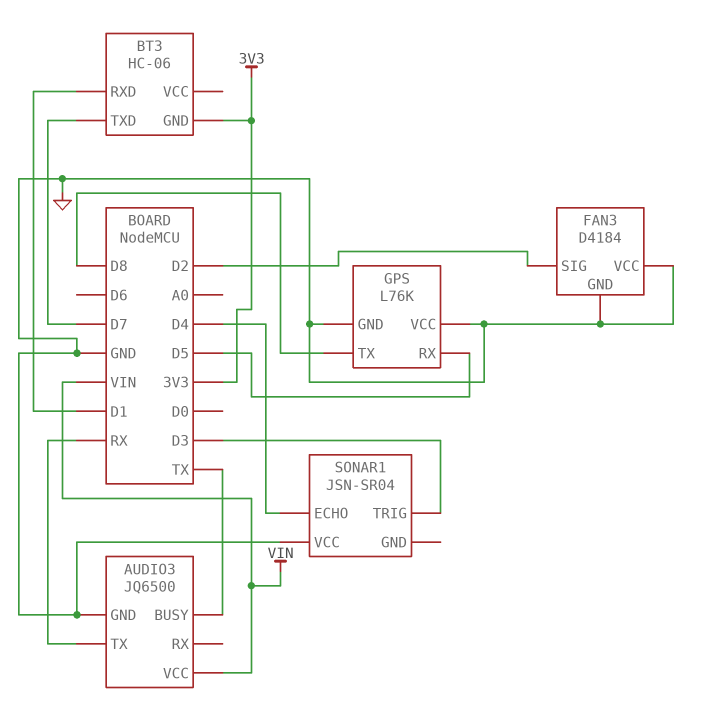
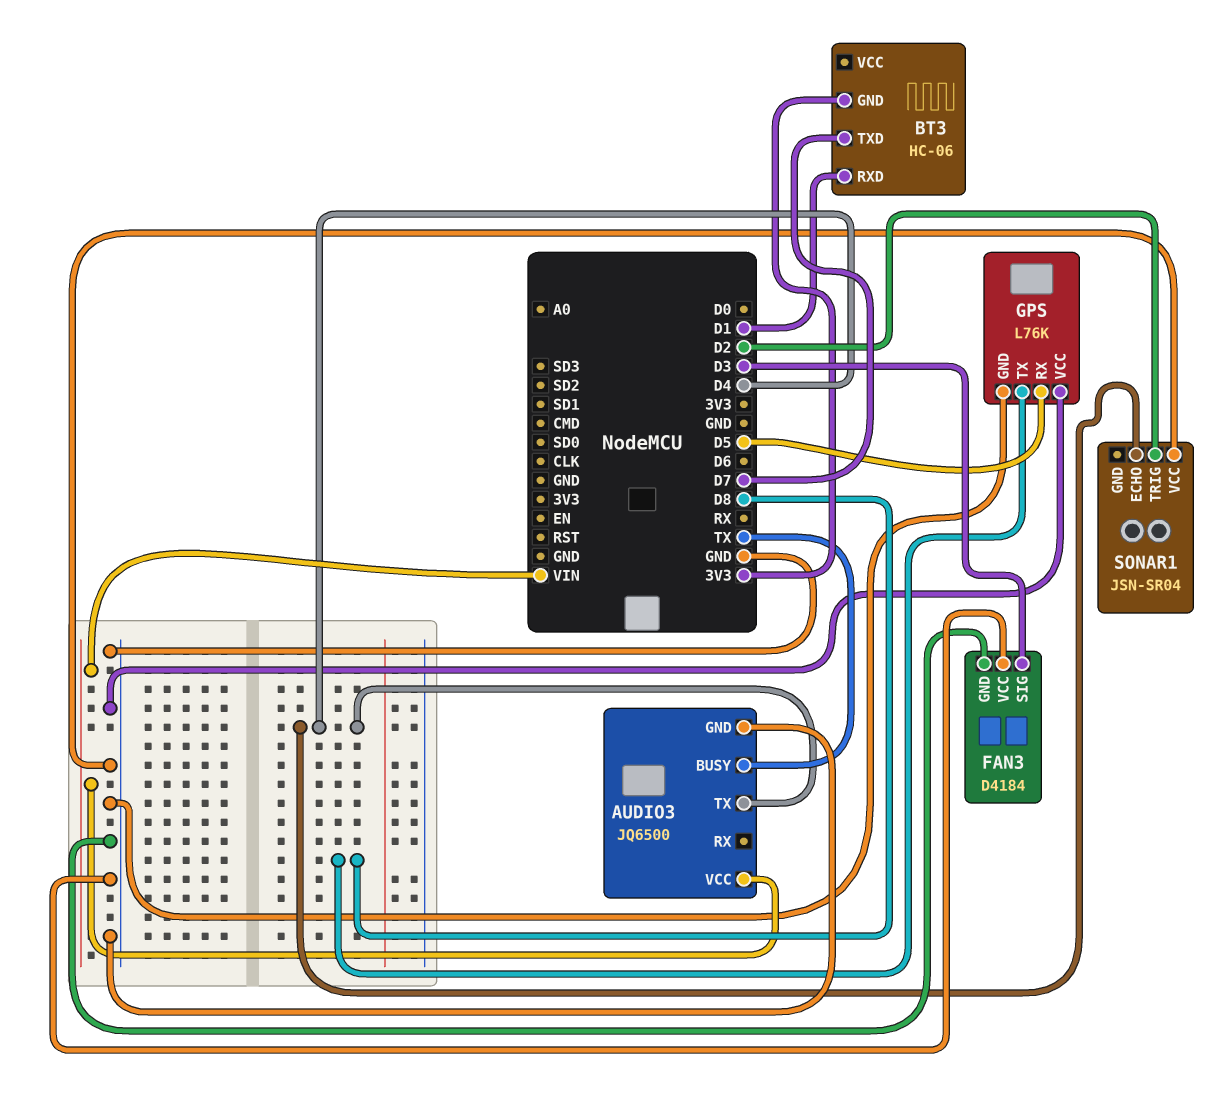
AUDIO3 pin TX: RX -> D4
FAN3 pin SIG: D2 -> D3
SONAR1 pin TRIG: D3 -> D2

